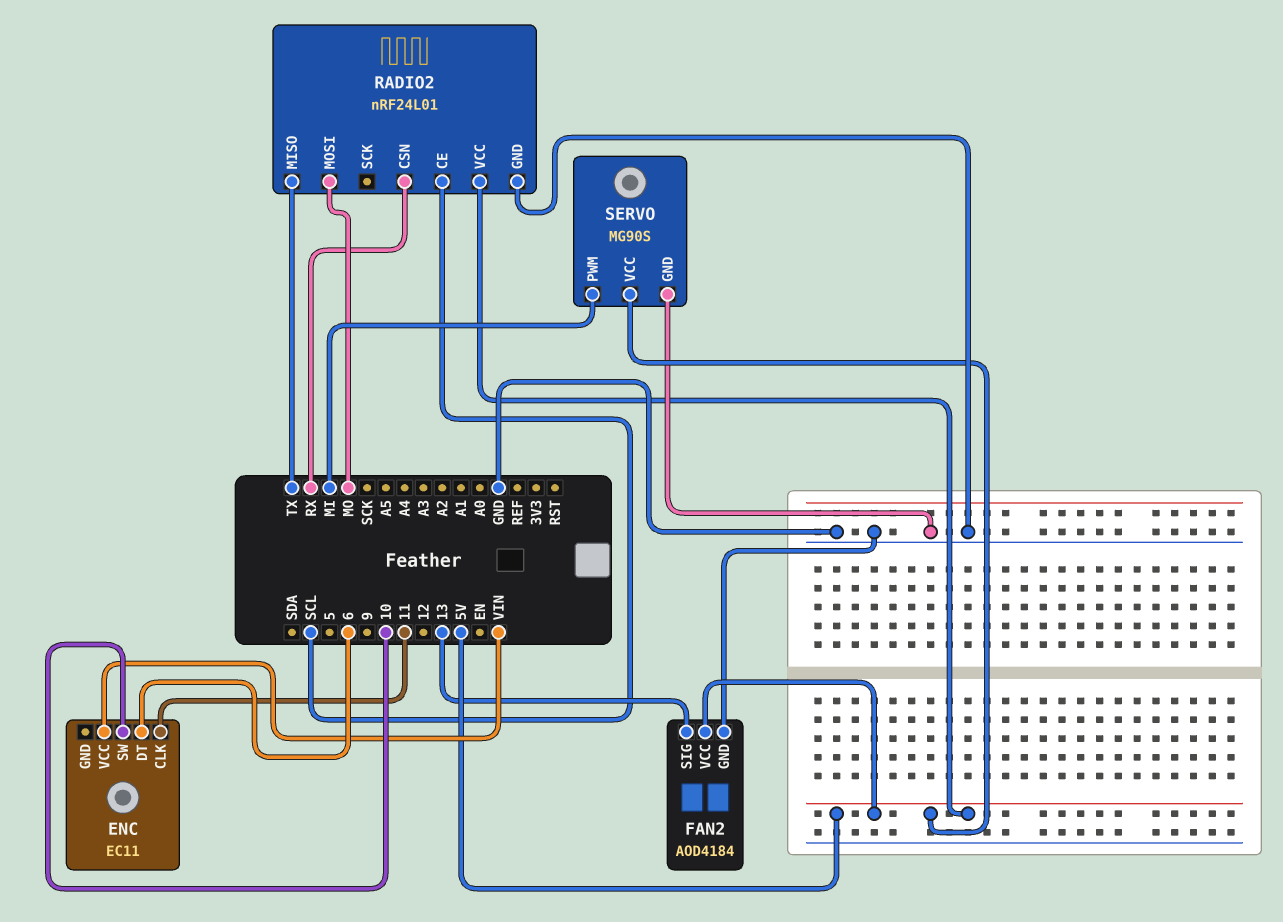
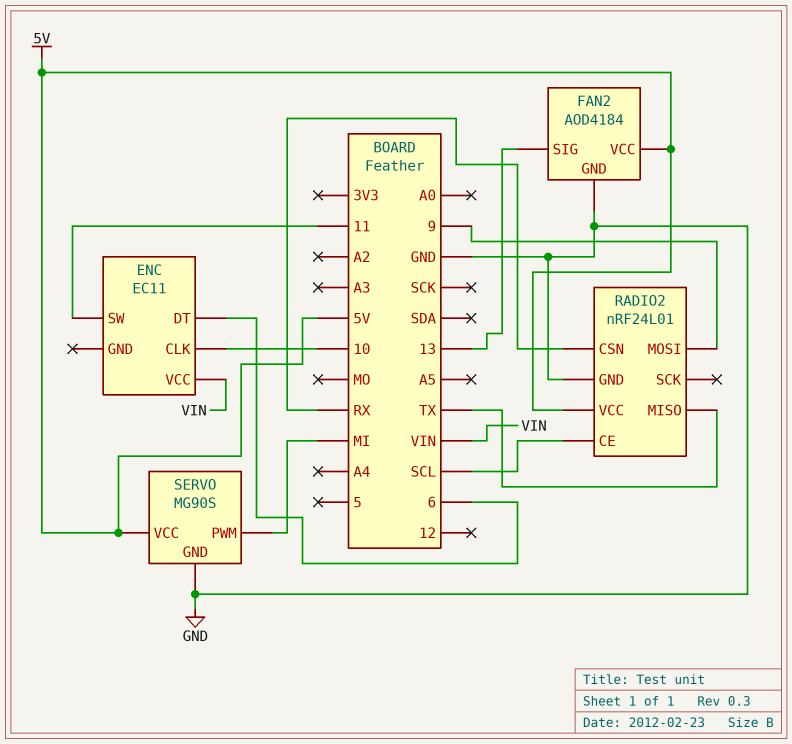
ENC pin CLK: 11 -> 10
ENC pin SW: 10 -> 11
RADIO2 pin MOSI: MO -> 9

